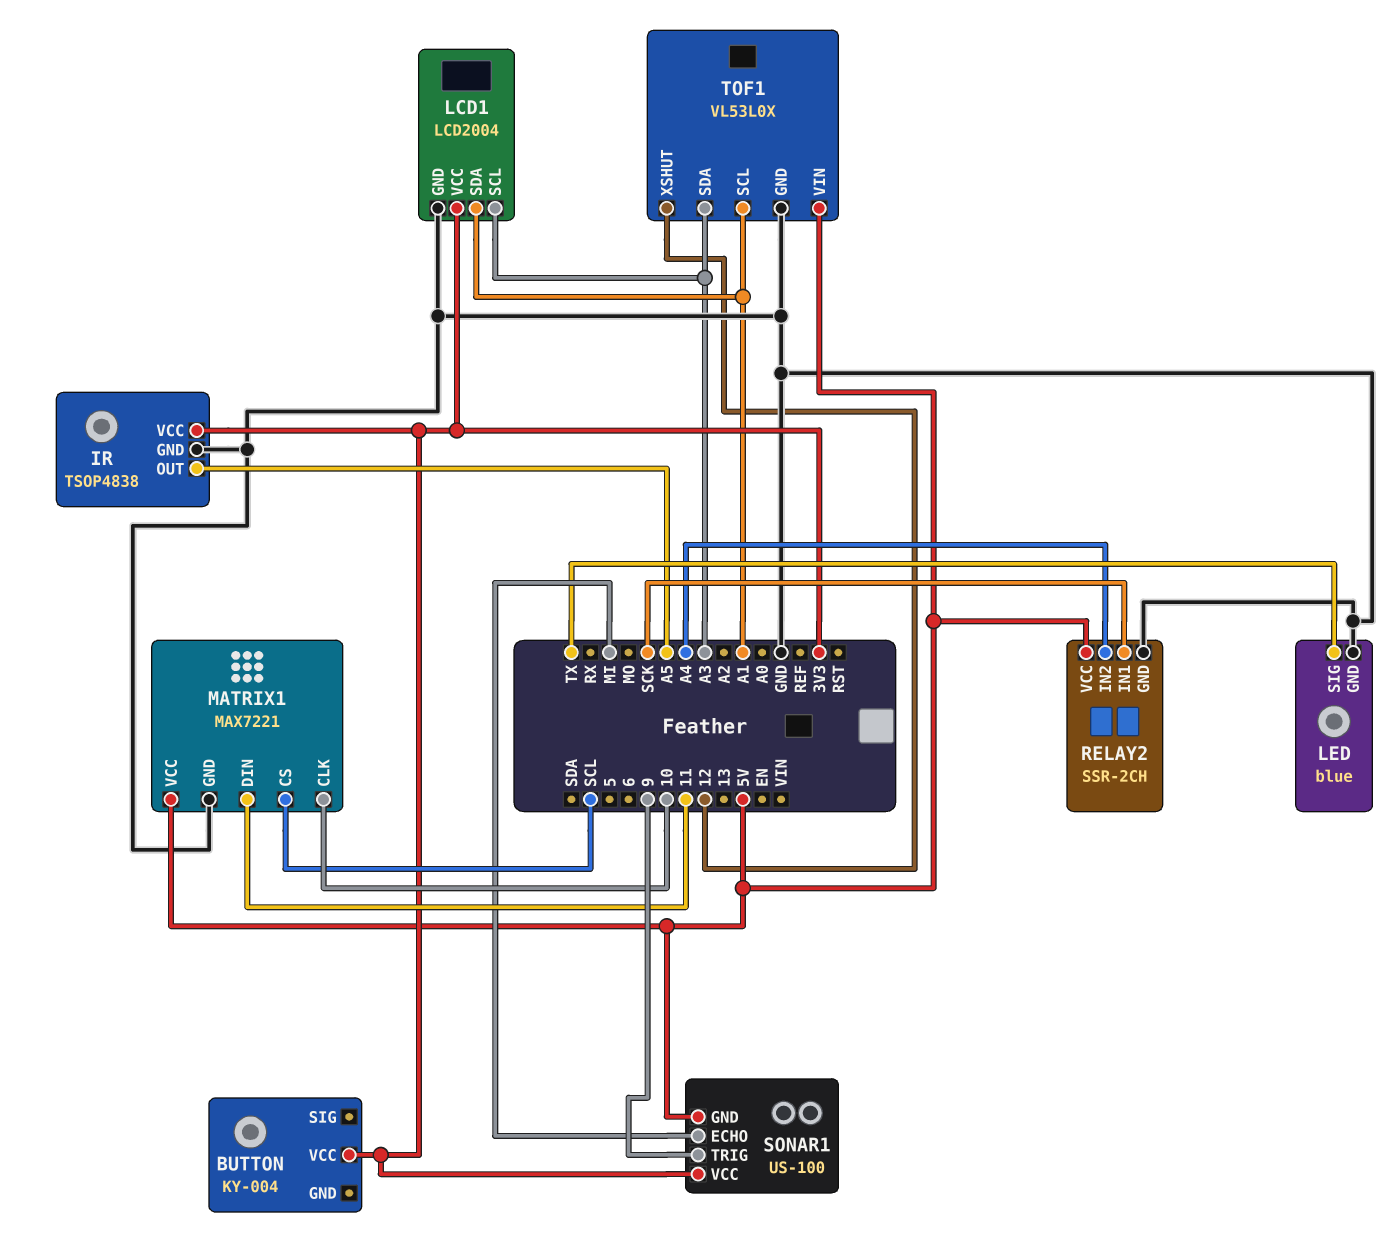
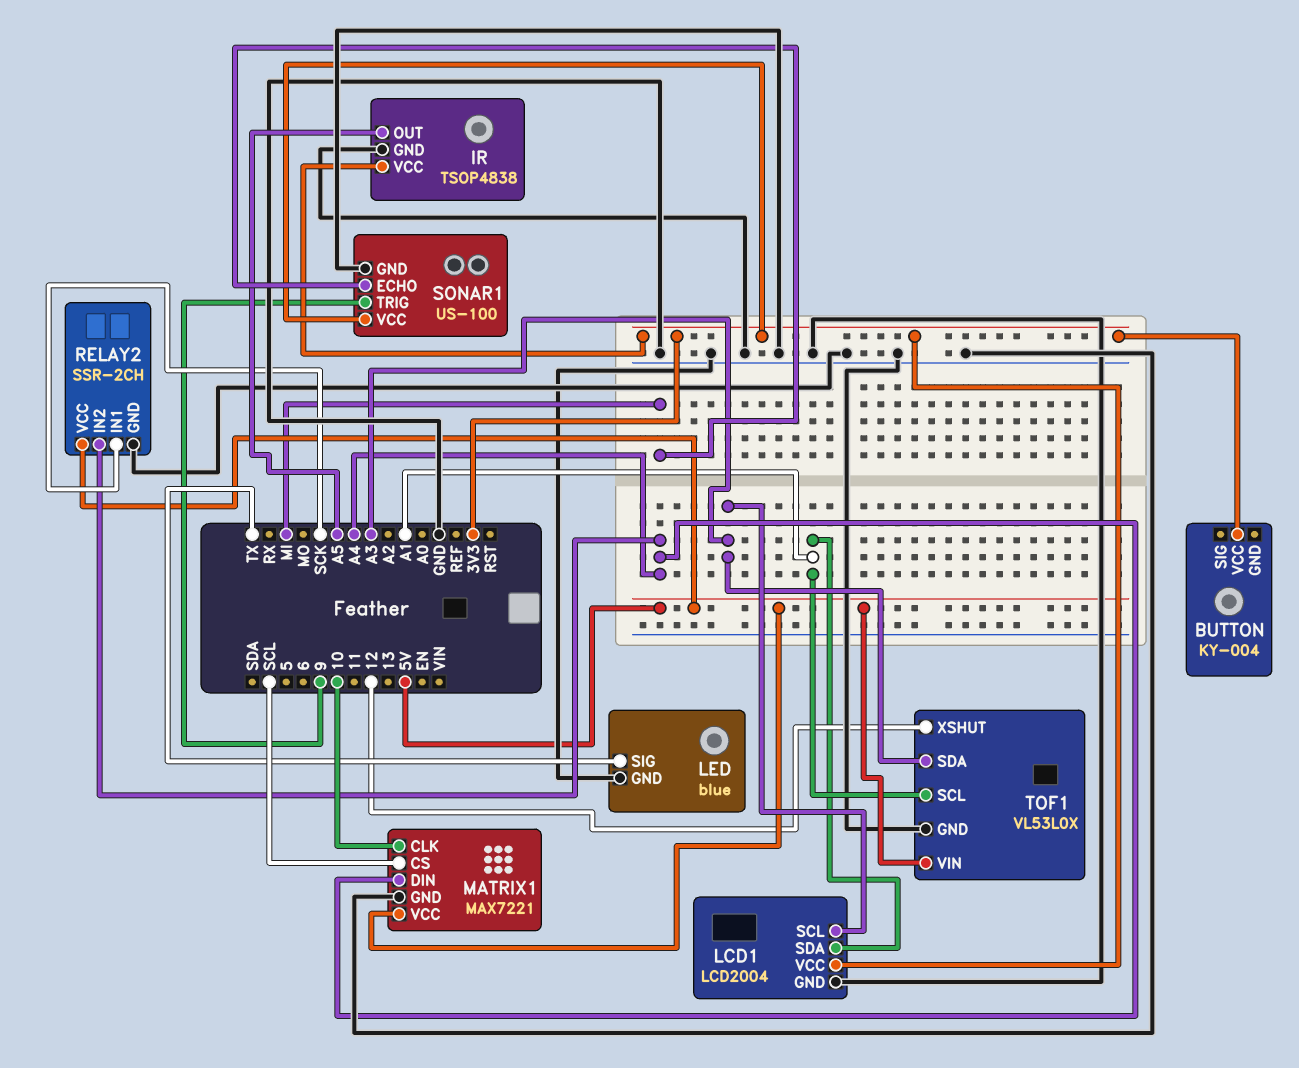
MATRIX1 pin DIN: 11 -> A4
SONAR1 pin GND: 5V -> GND

